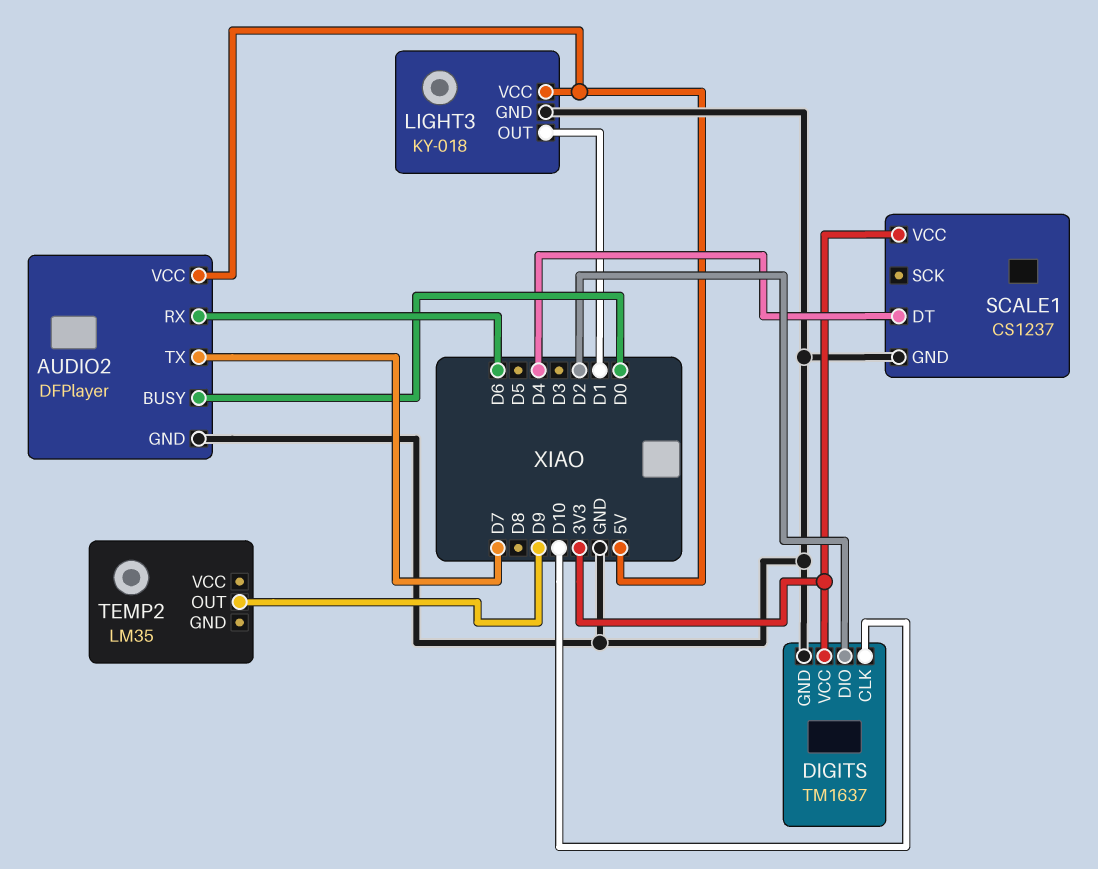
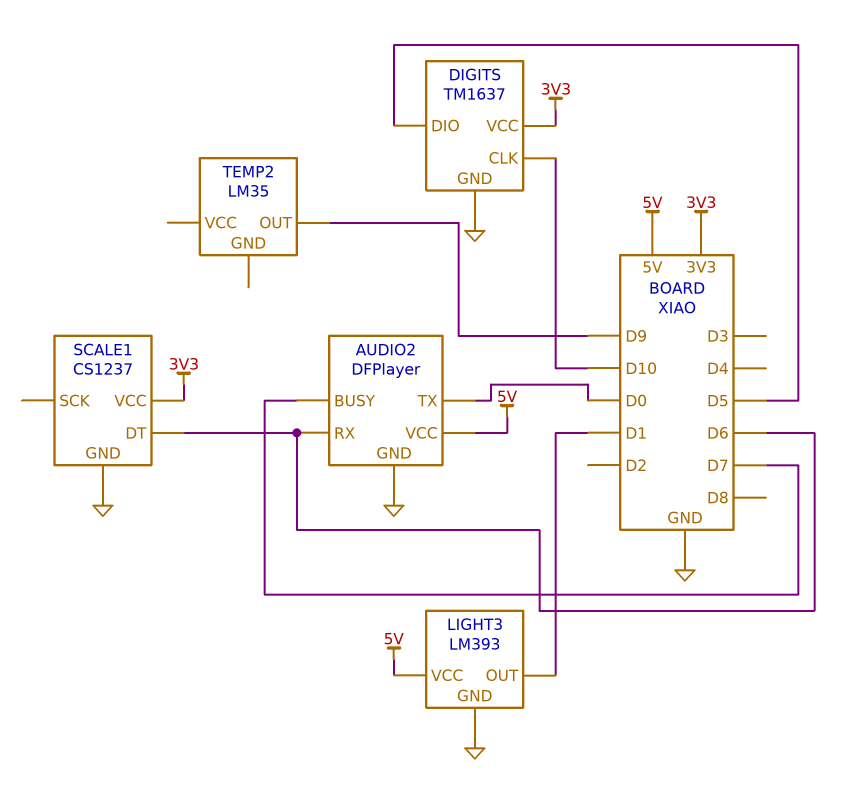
AUDIO2 pin BUSY: D0 -> D7
AUDIO2 pin TX: D7 -> D0
DIGITS pin DIO: D2 -> D5
LIGHT3: KY-018 -> LM393
SCALE1 pin DT: D4 -> D6

